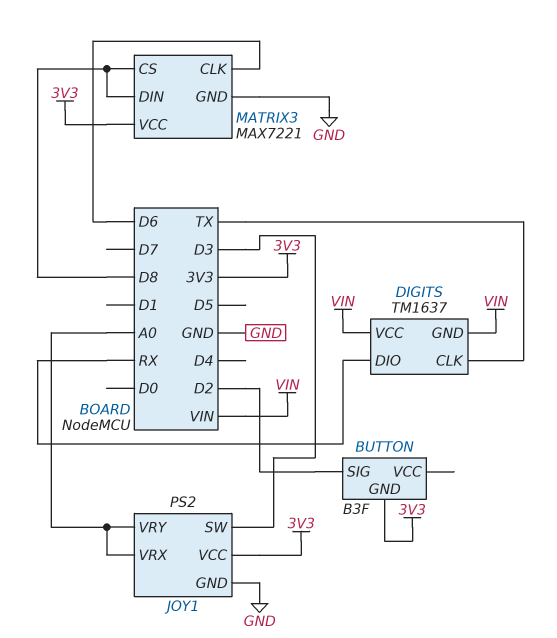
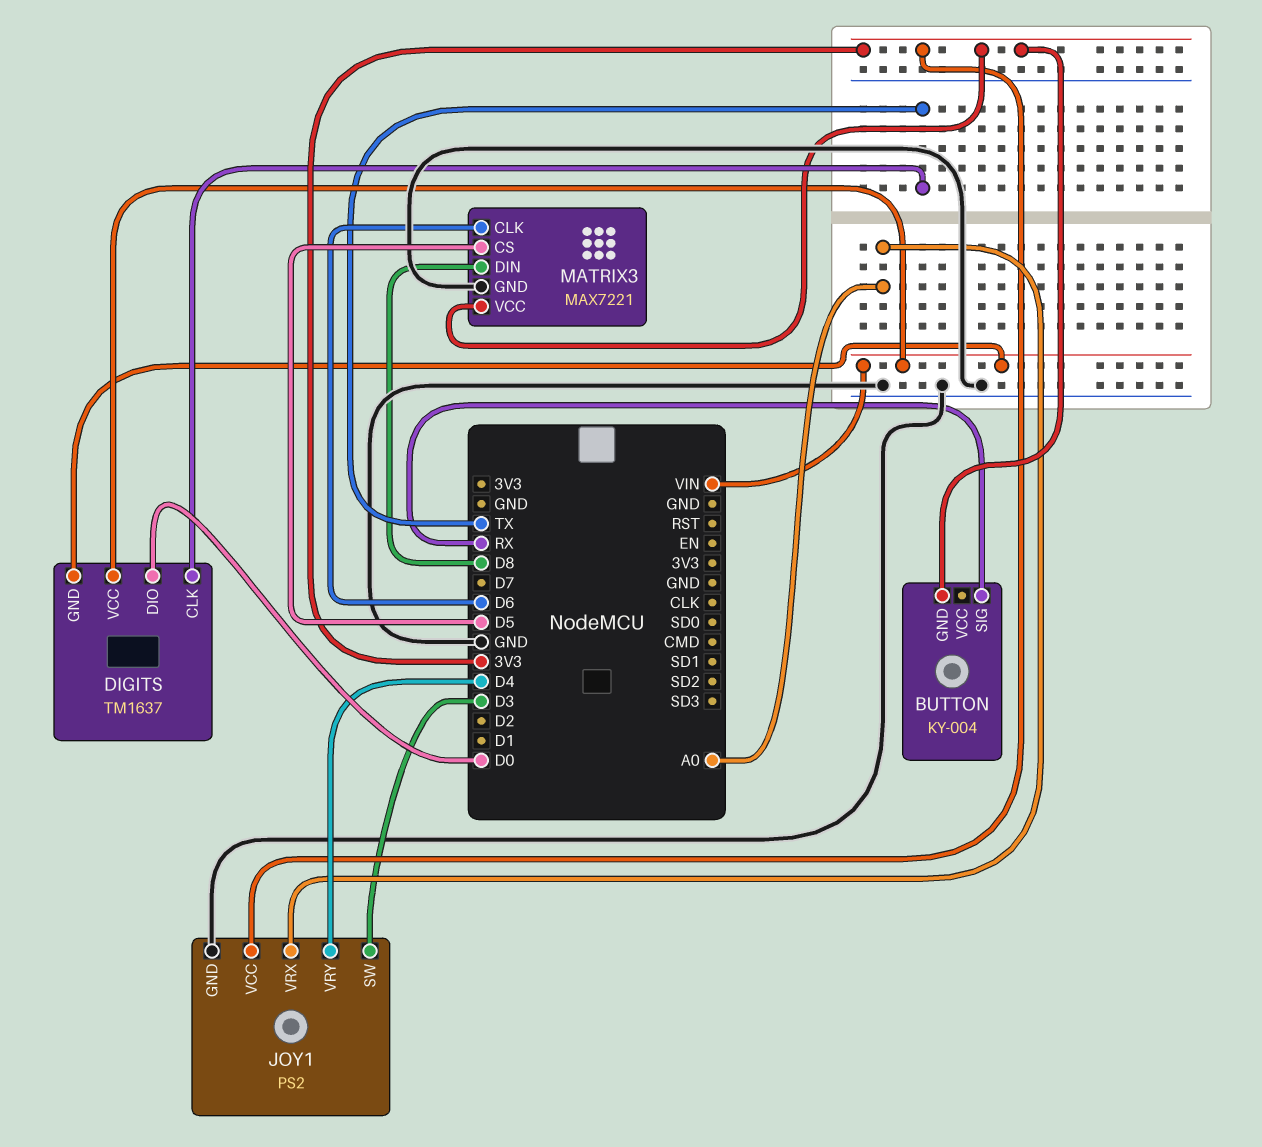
BUTTON: B3F -> KY-004
BUTTON pin SIG: D2 -> RX
DIGITS pin DIO: RX -> D0
JOY1 pin VRY: A0 -> D4
MATRIX3 pin CS: D8 -> D5

